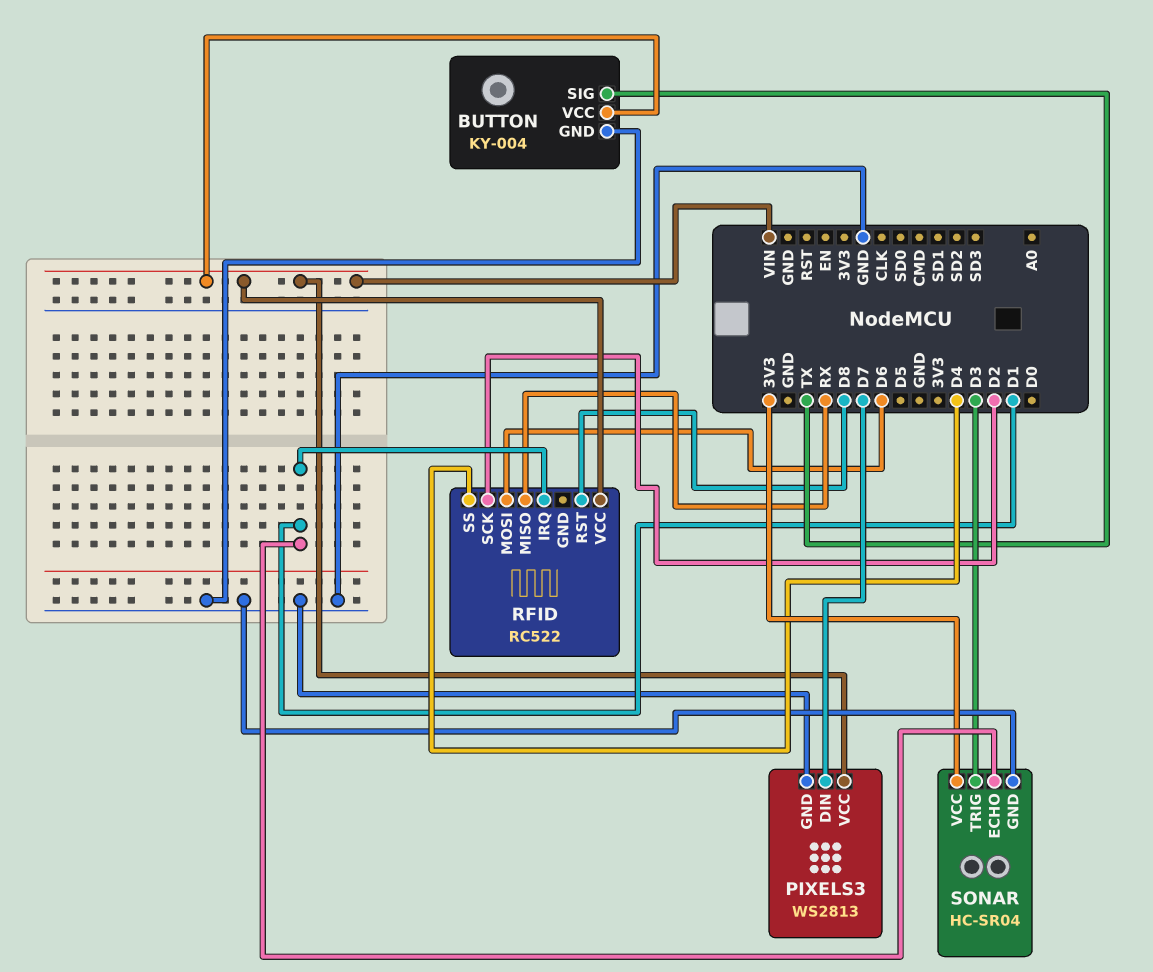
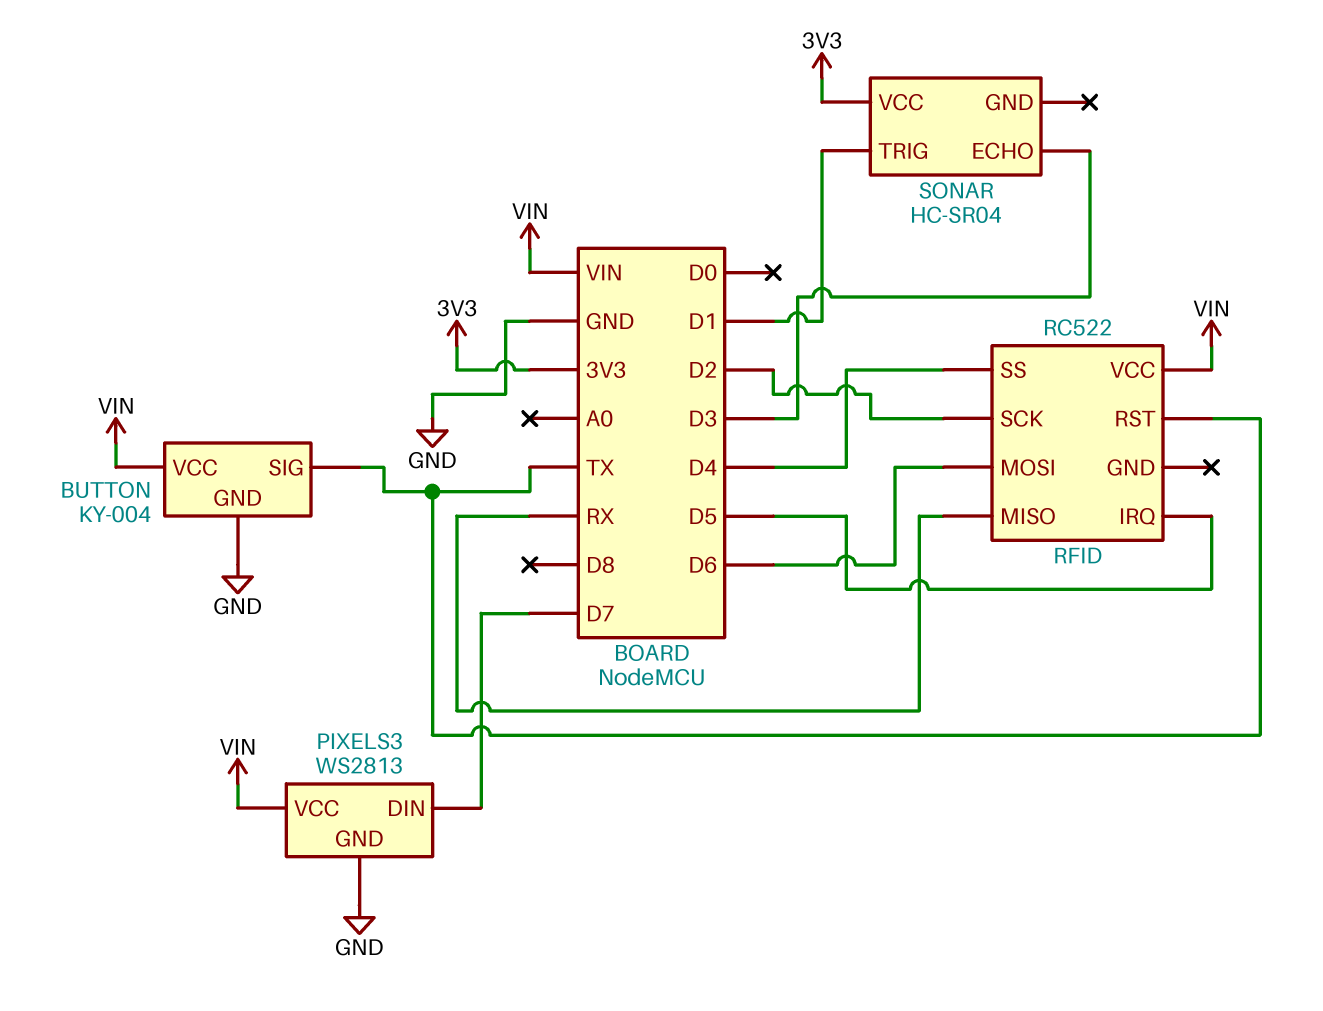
RFID pin IRQ: D1 -> D5
RFID pin RST: D8 -> TX
SONAR pin ECHO: D1 -> D3
SONAR pin GND: GND -> none
SONAR pin TRIG: D3 -> D1

